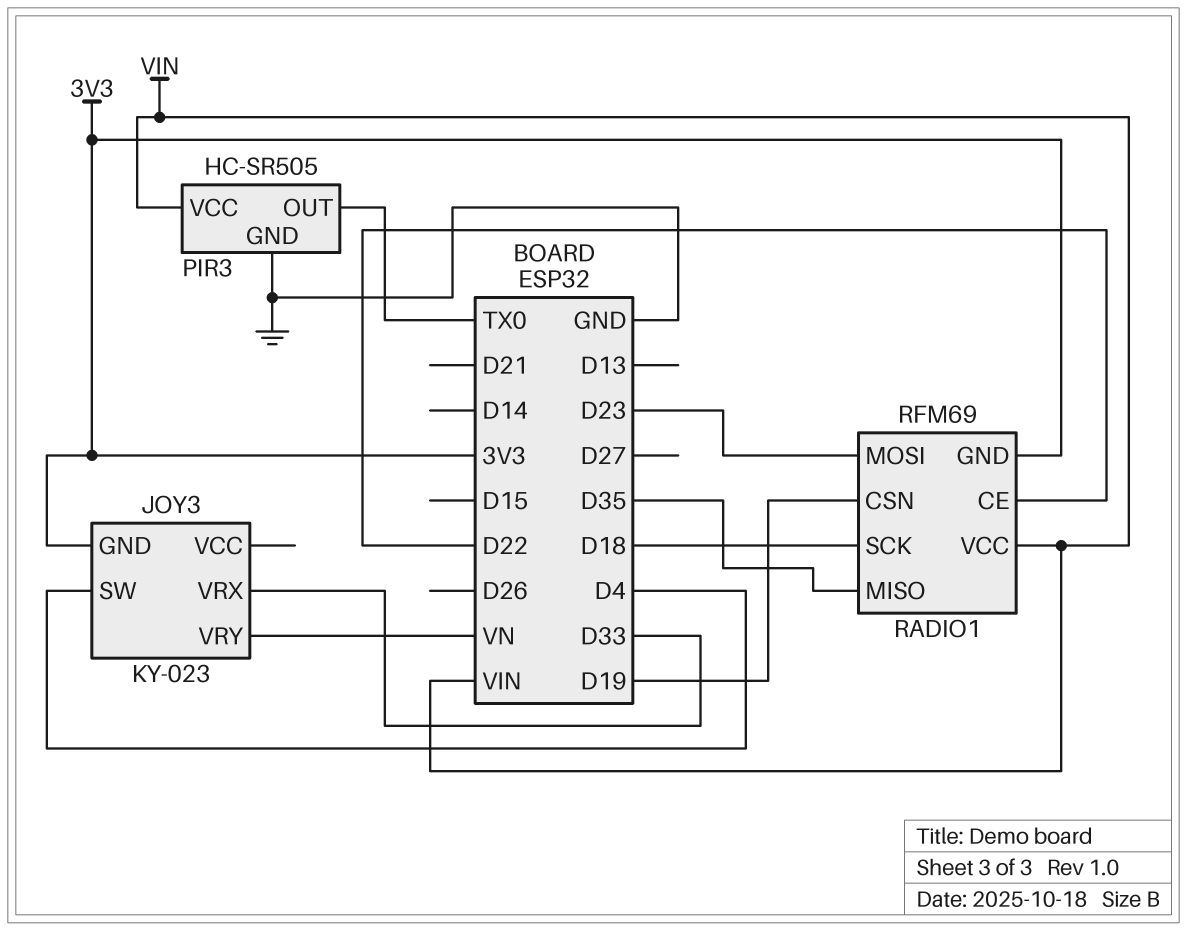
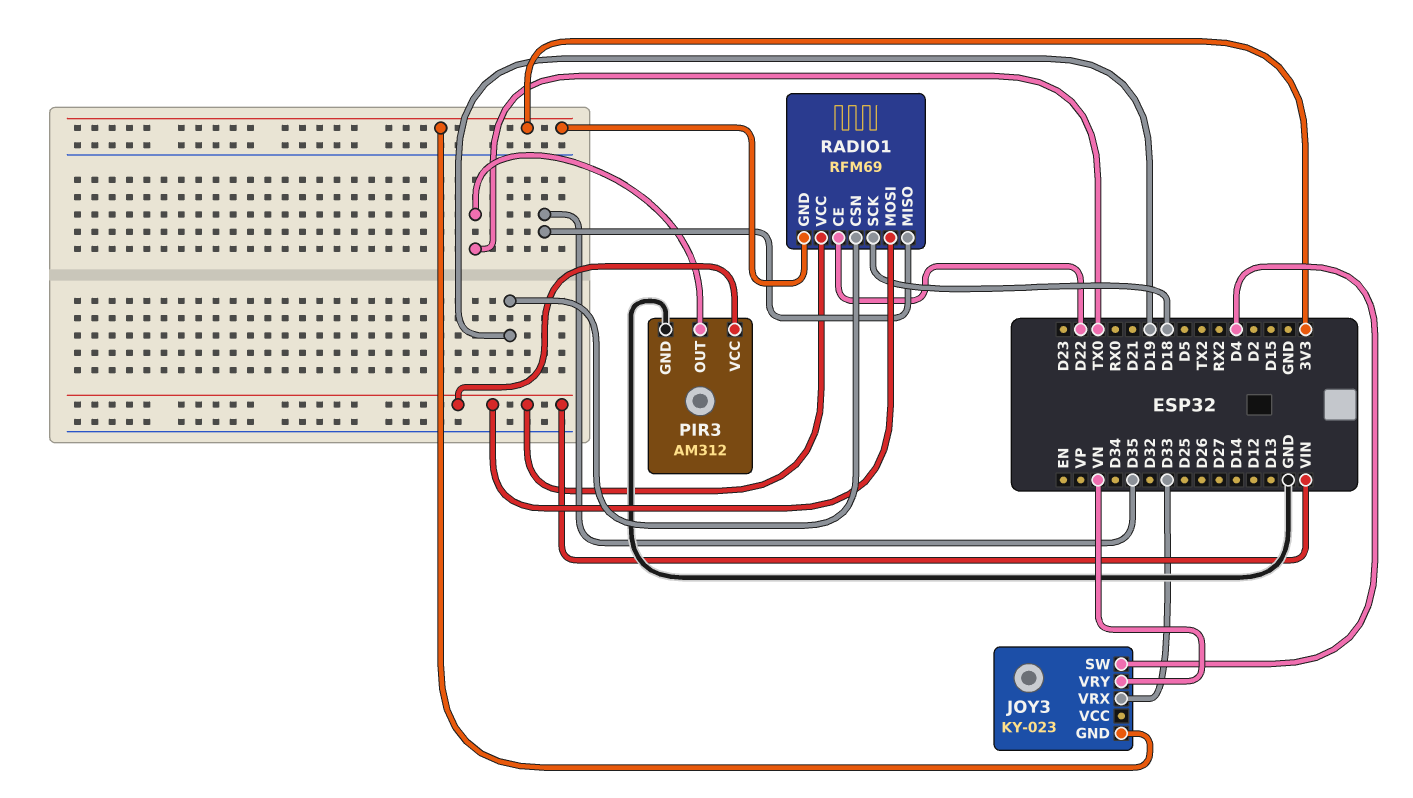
PIR3: HC-SR505 -> AM312
RADIO1 pin MOSI: D23 -> VIN

